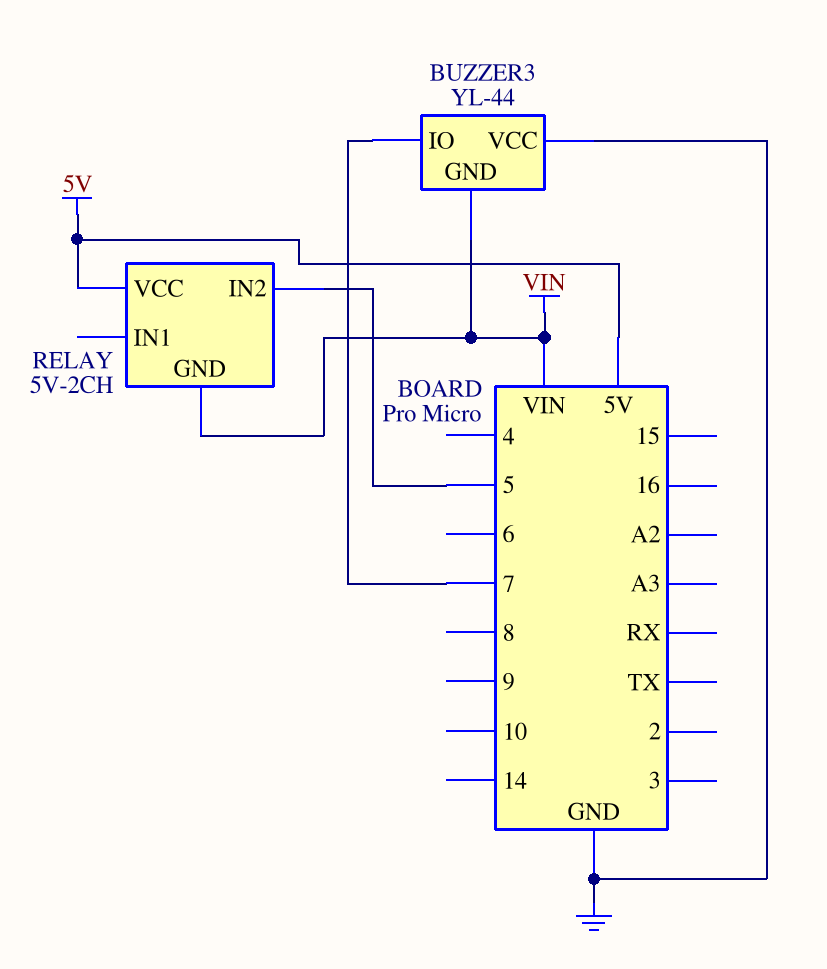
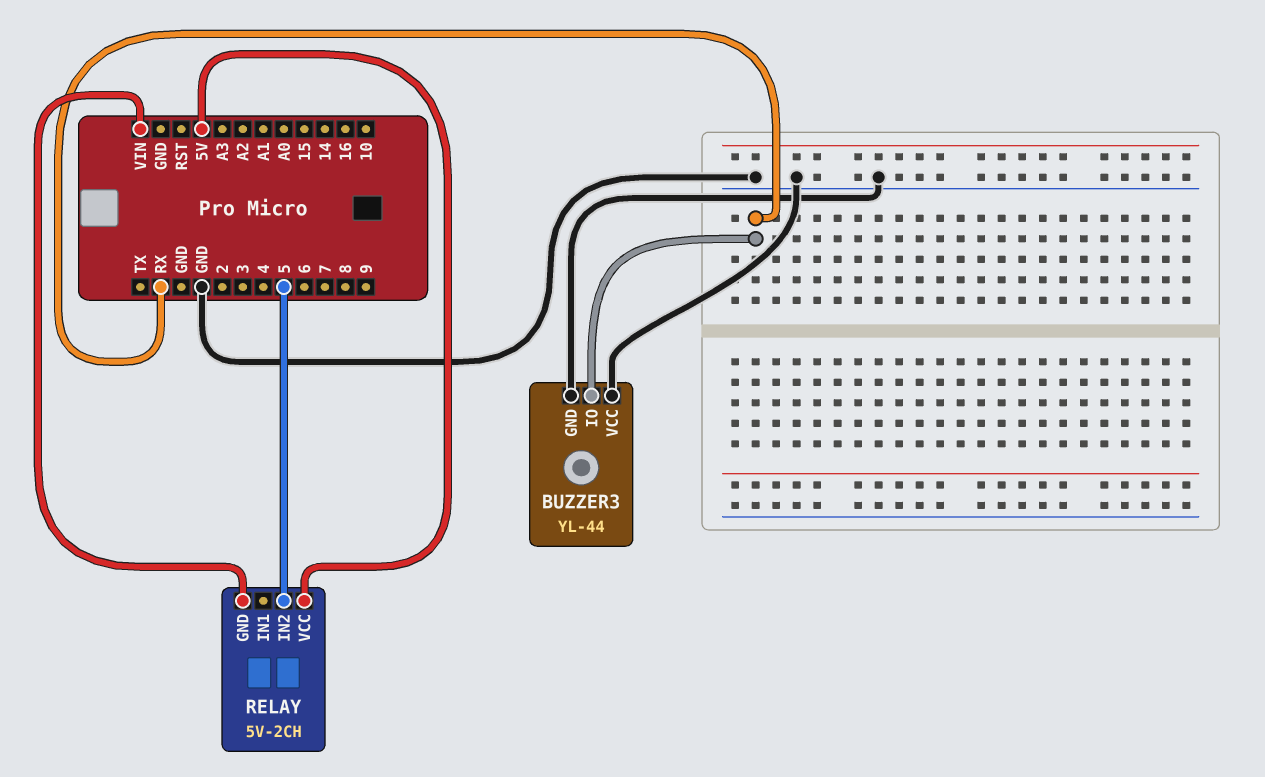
BUZZER3 pin GND: VIN -> GND
BUZZER3 pin IO: 7 -> RX

